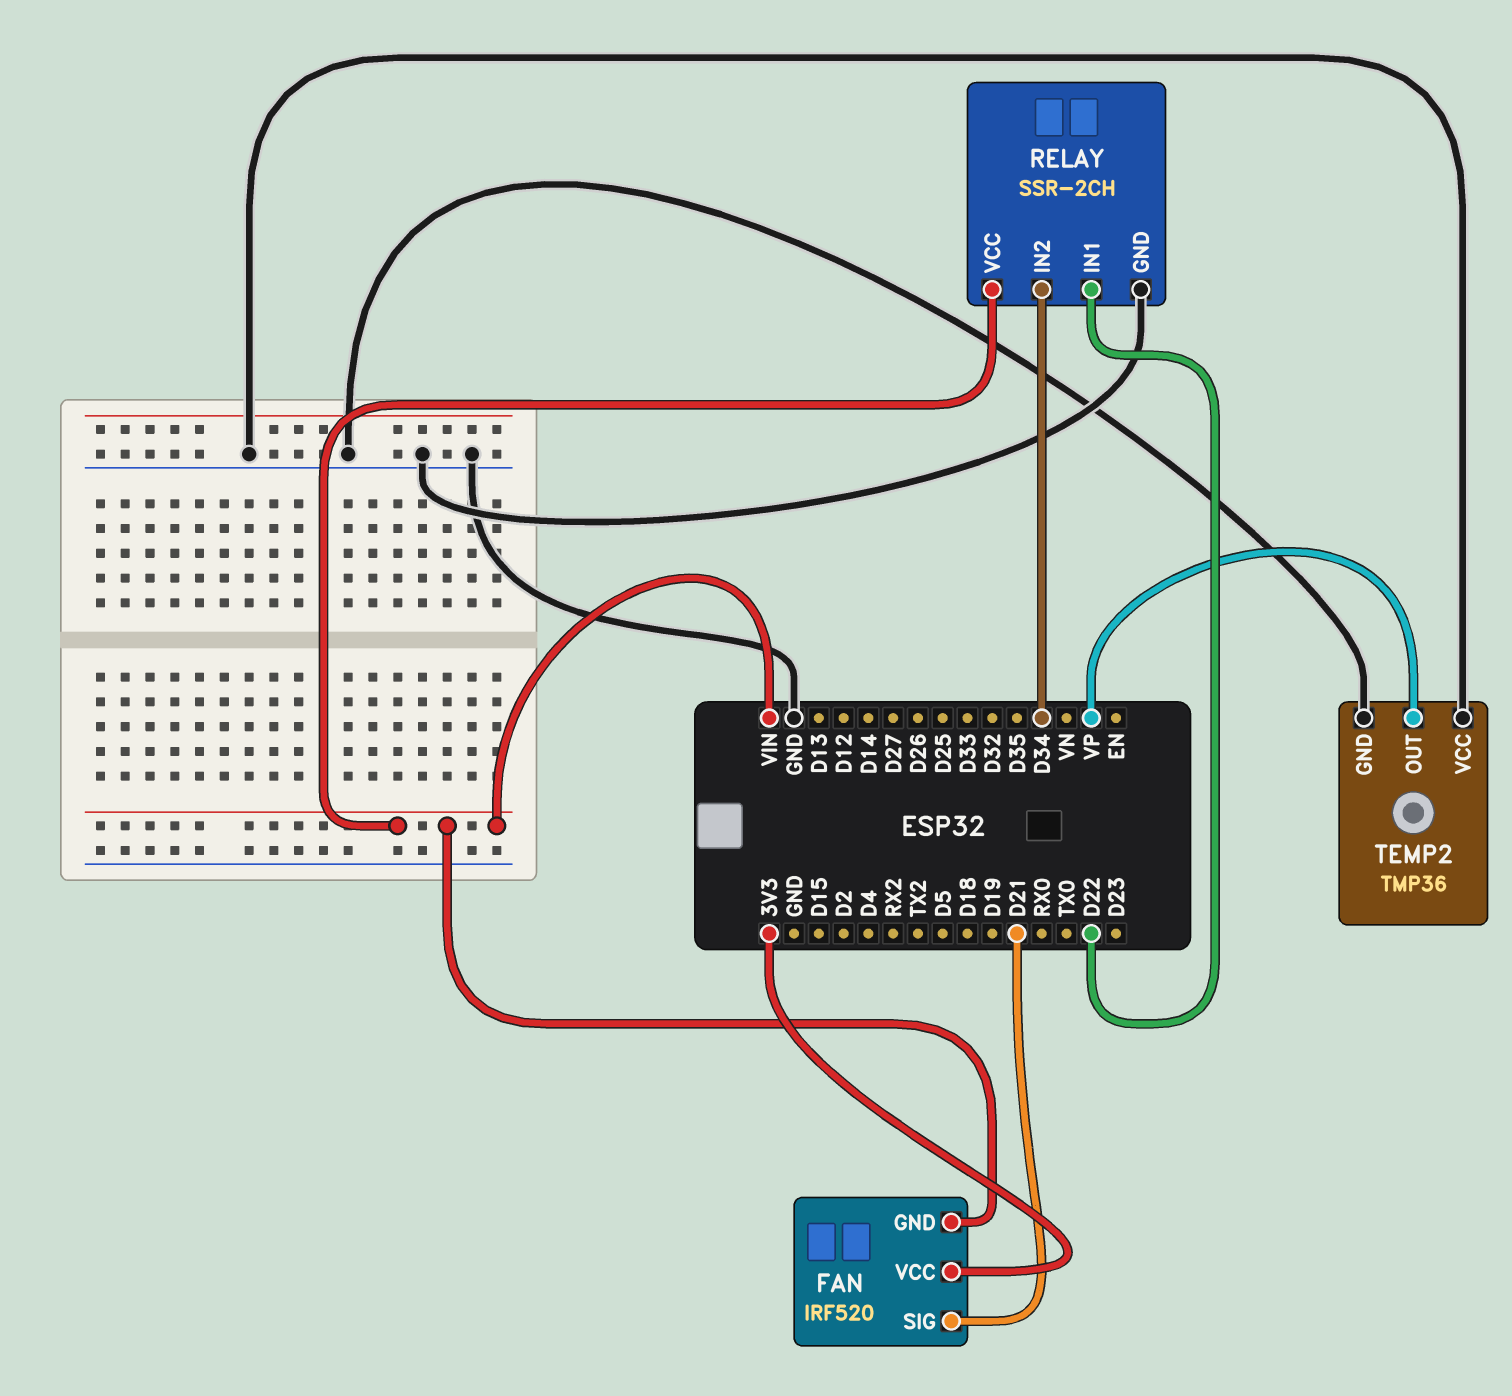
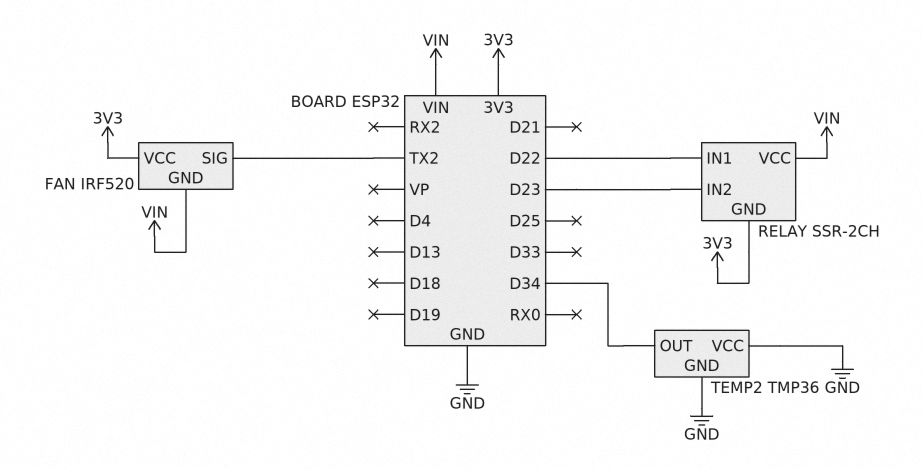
FAN pin SIG: D21 -> TX2
RELAY pin GND: GND -> 3V3
RELAY pin IN2: D34 -> D23
TEMP2 pin OUT: VP -> D34

